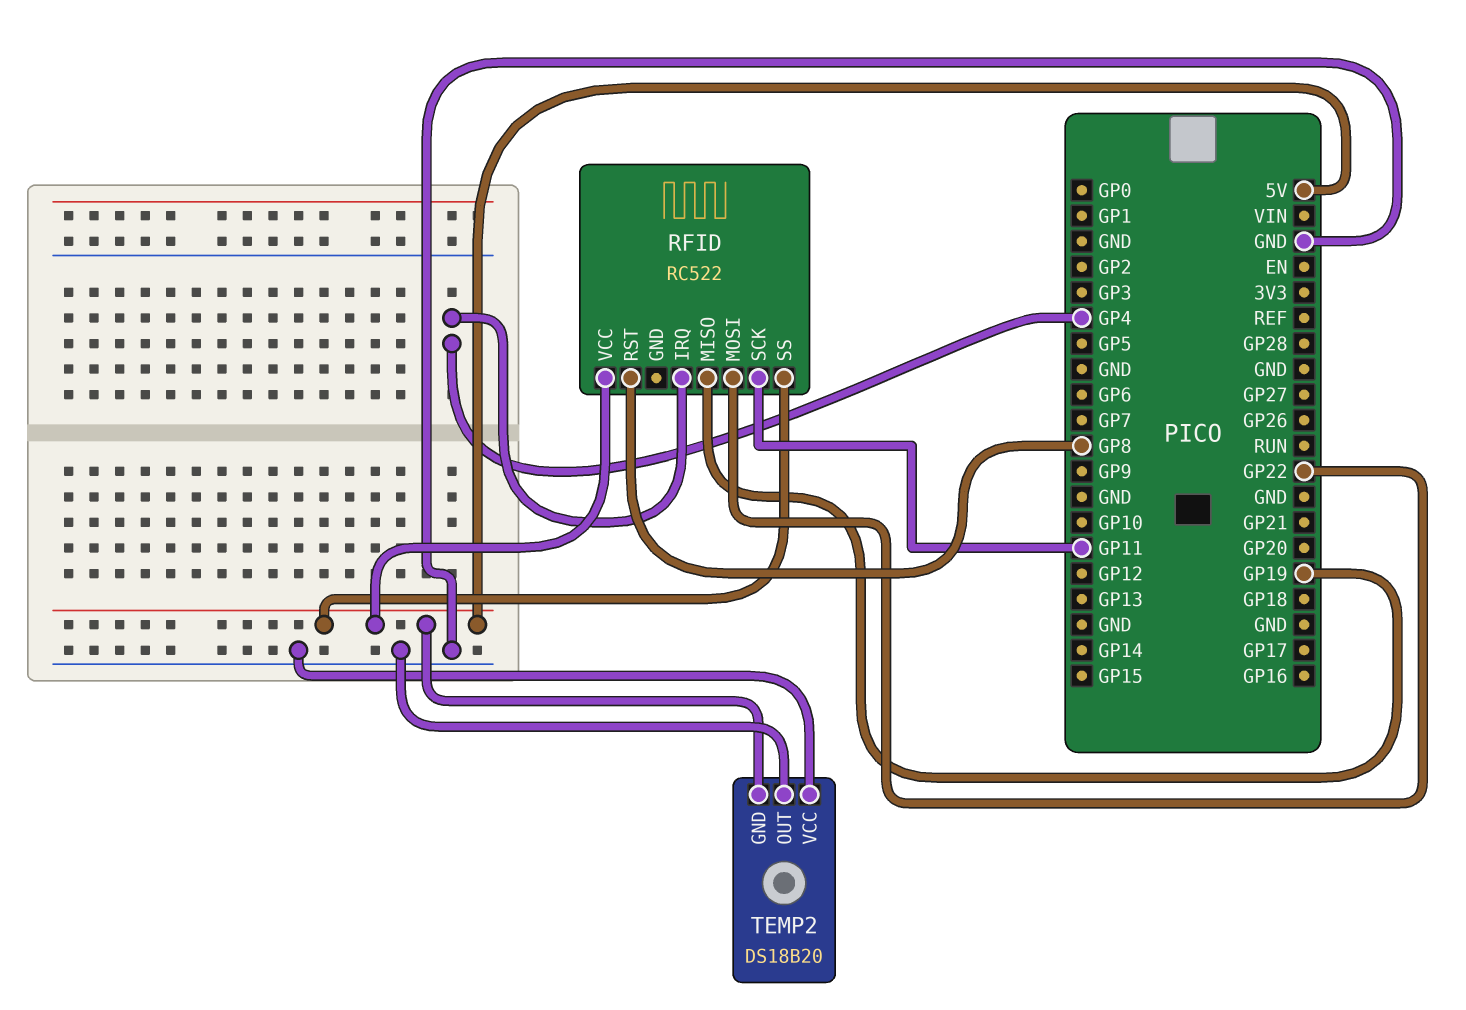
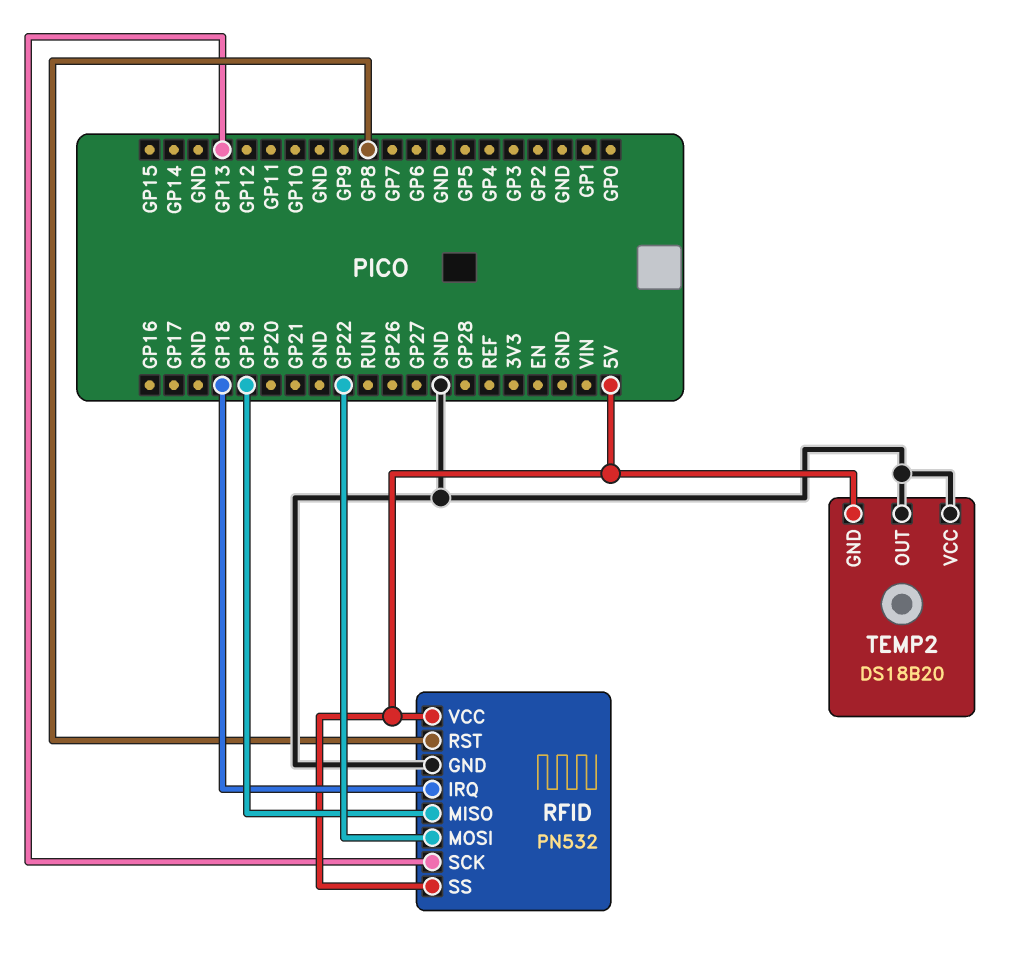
RFID: RC522 -> PN532
RFID pin GND: none -> GND
RFID pin IRQ: GP4 -> GP18
RFID pin SCK: GP11 -> GP13

